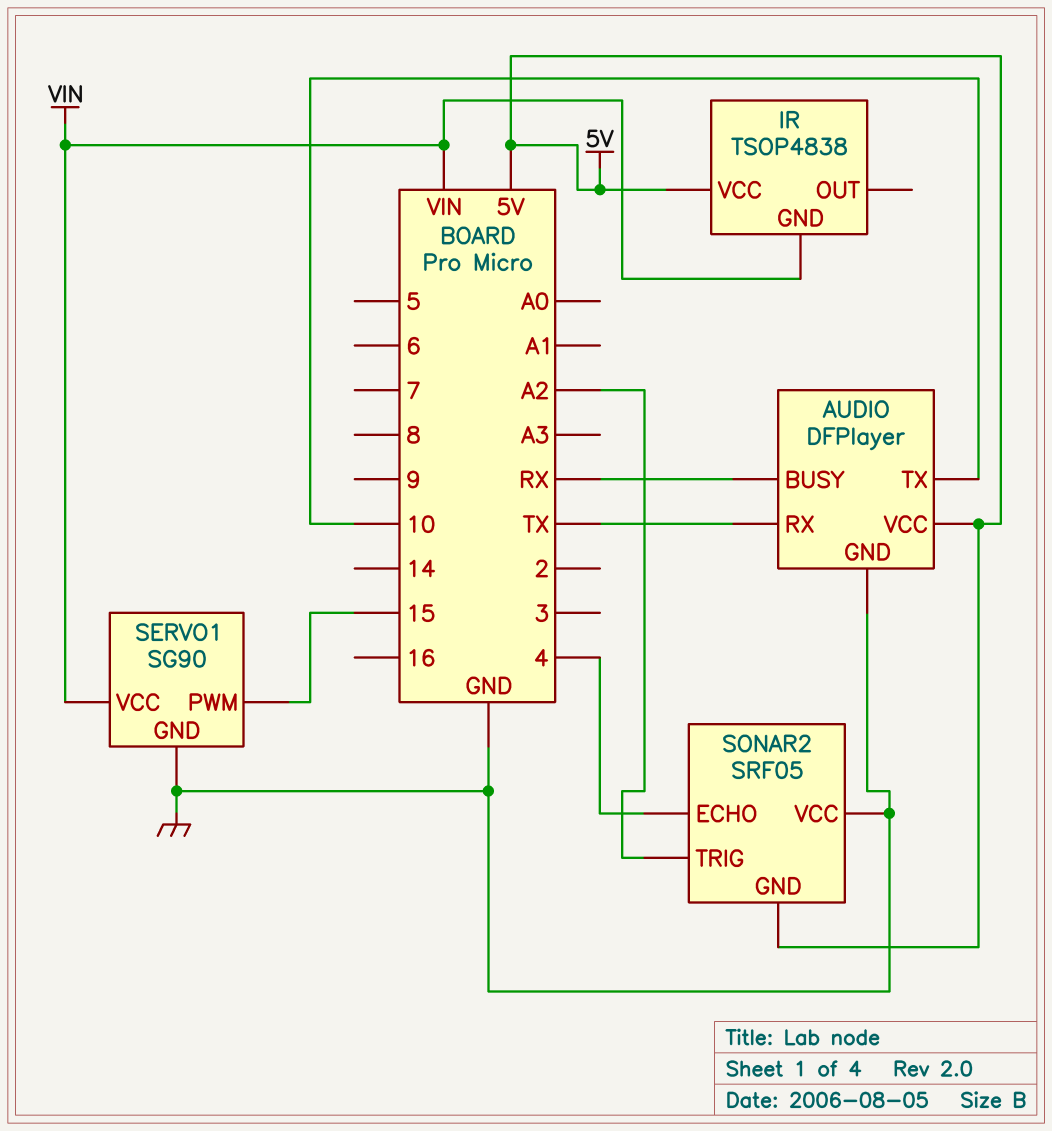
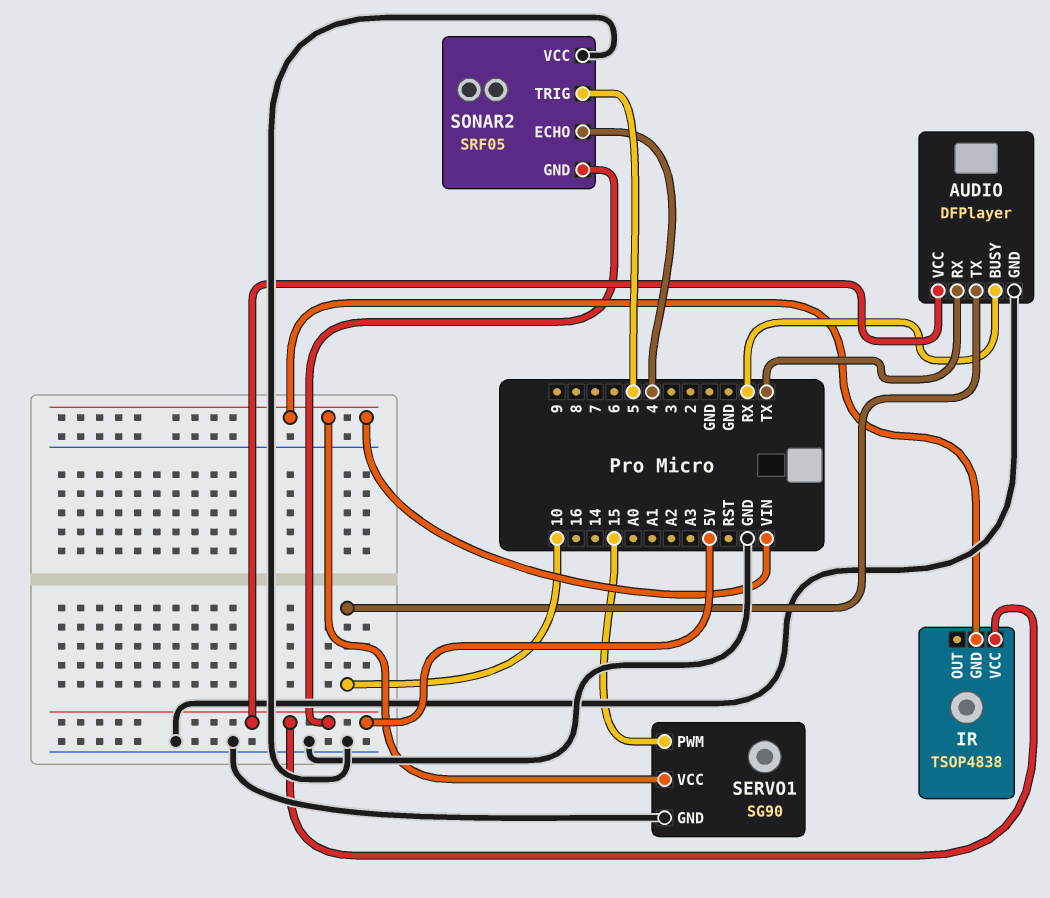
SONAR2 pin TRIG: A2 -> 5

